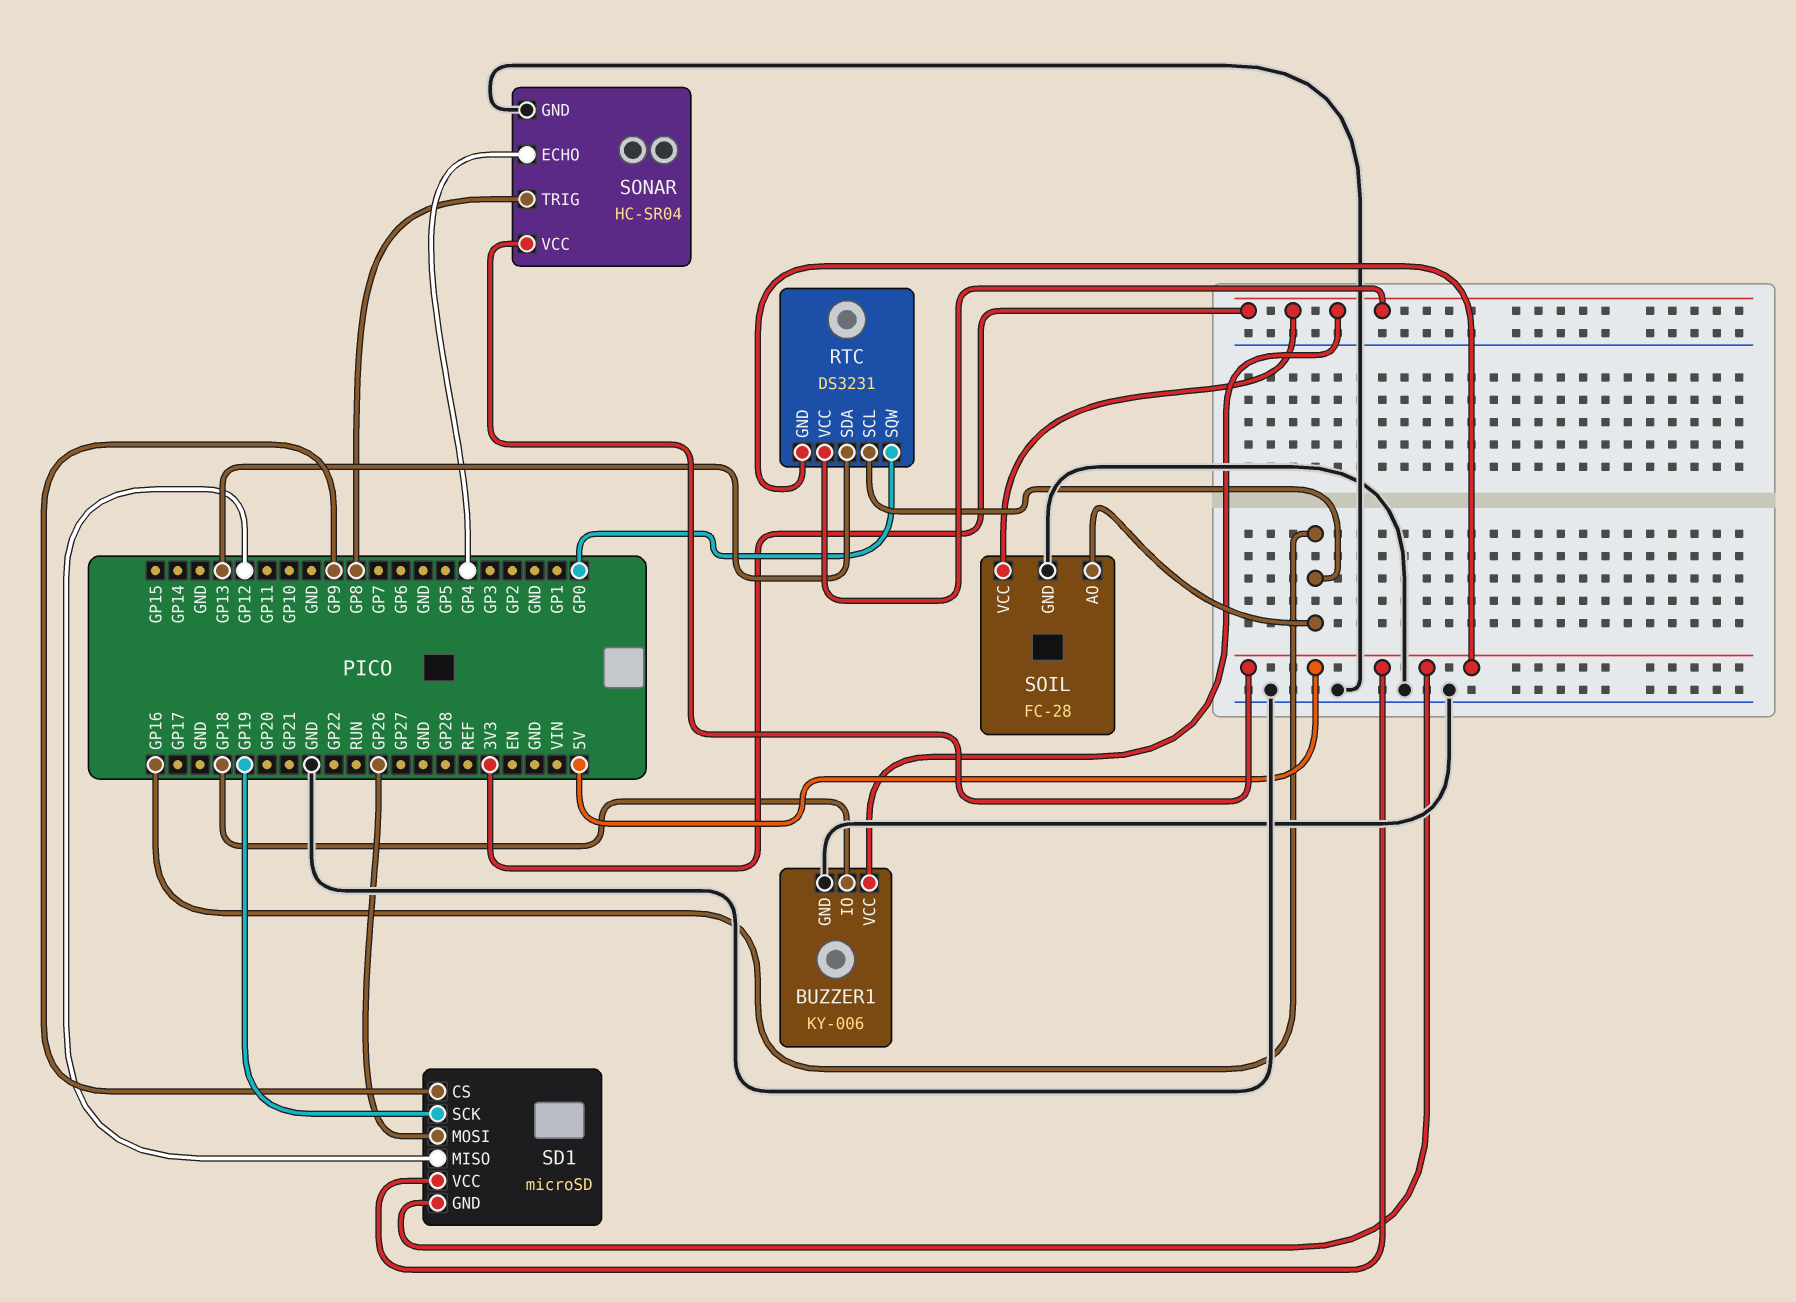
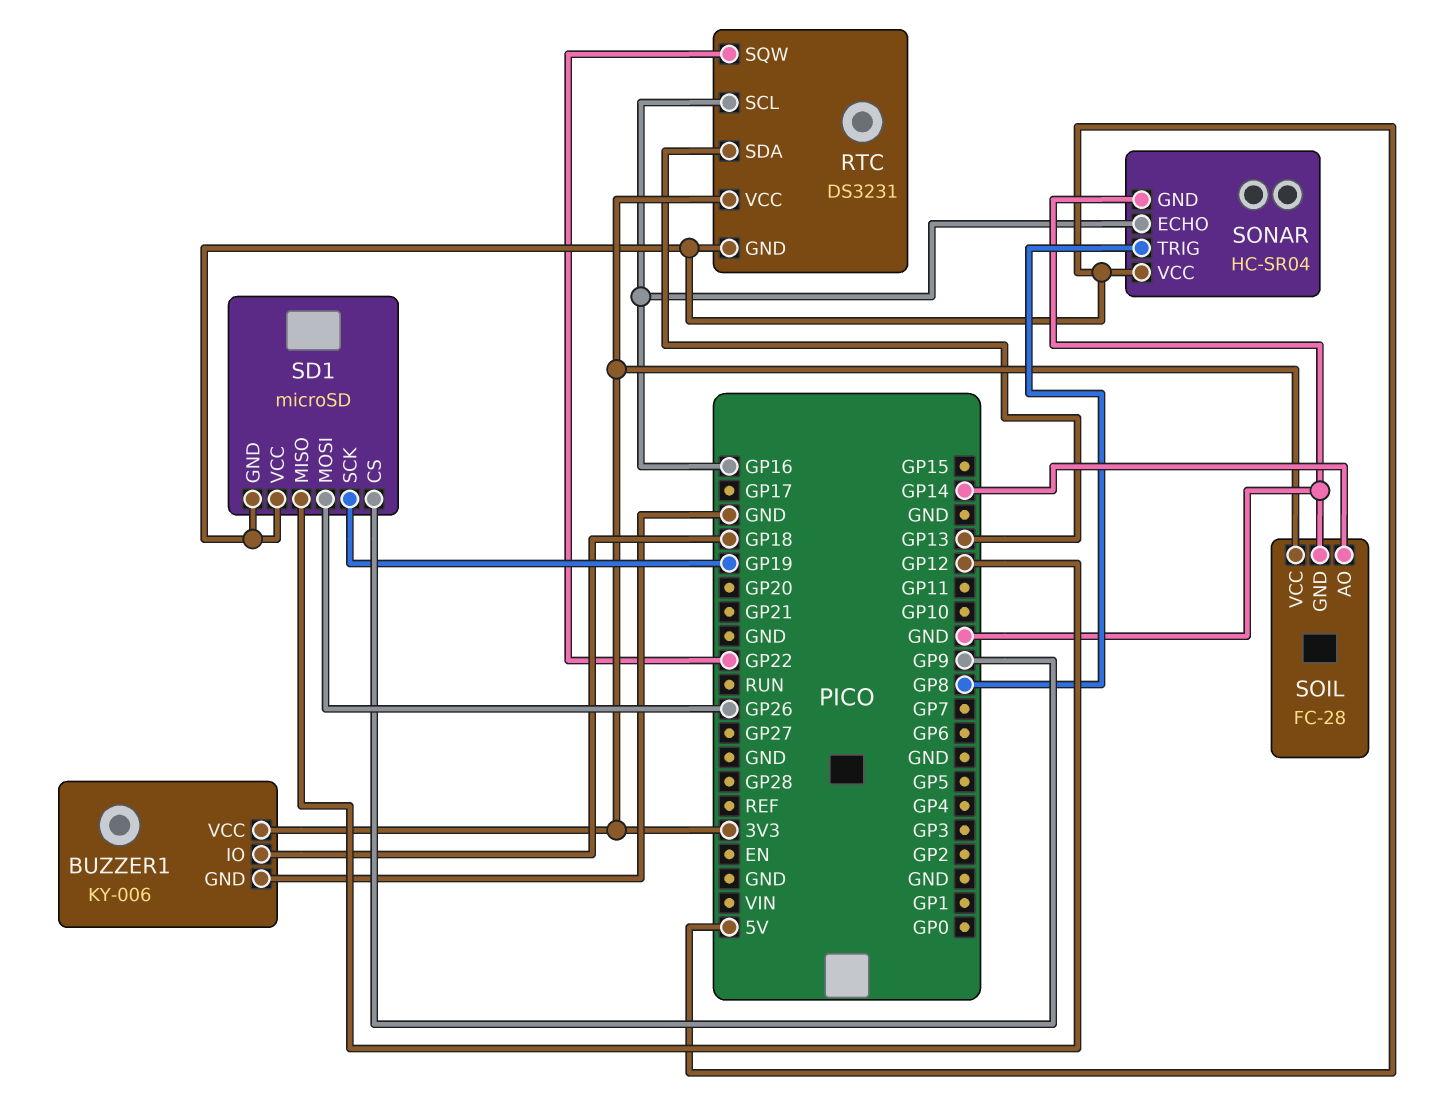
RTC pin SQW: GP0 -> GP22
SOIL pin AO: GP16 -> GP14
SONAR pin ECHO: GP4 -> GP16

